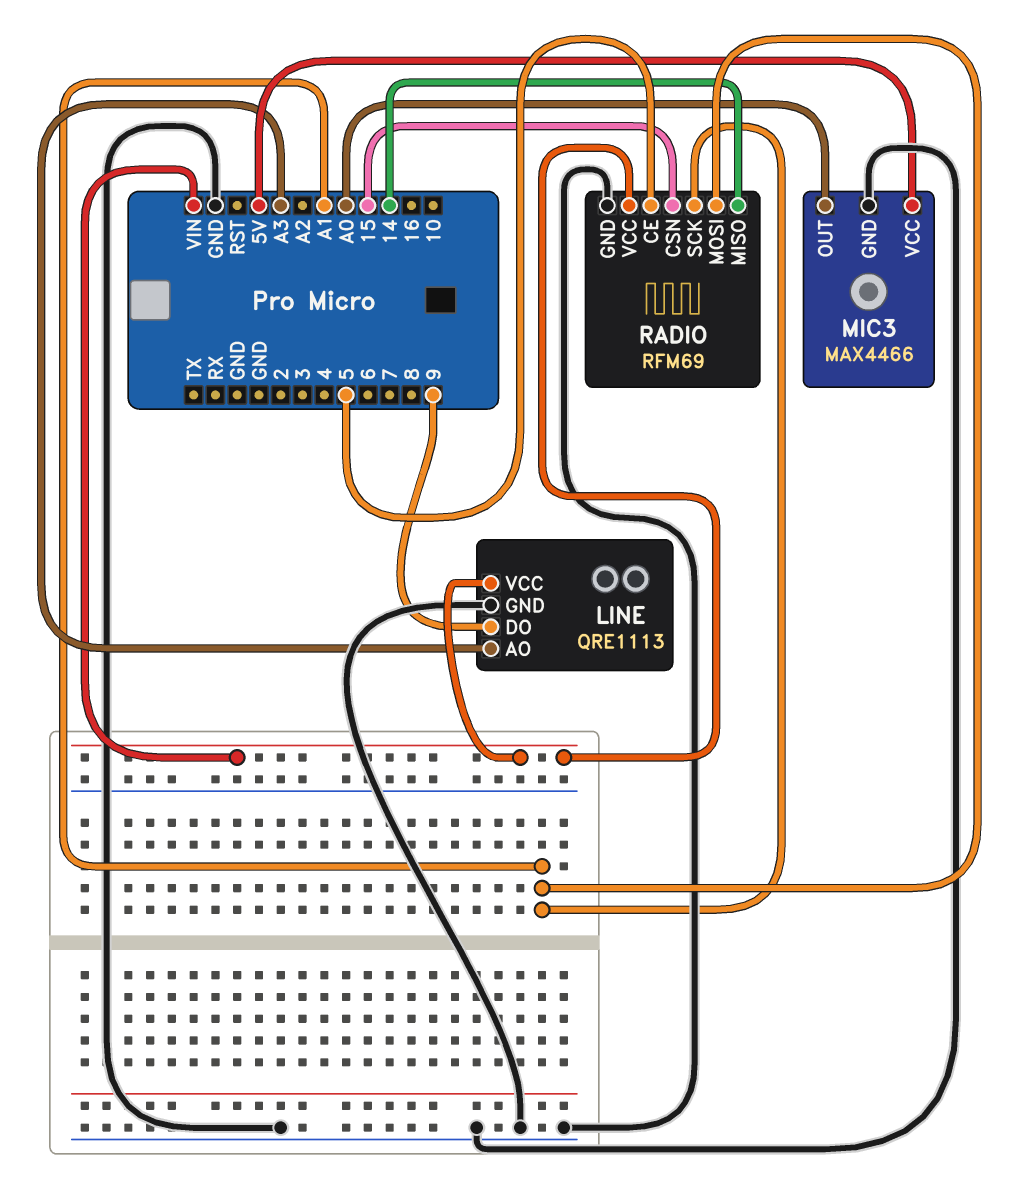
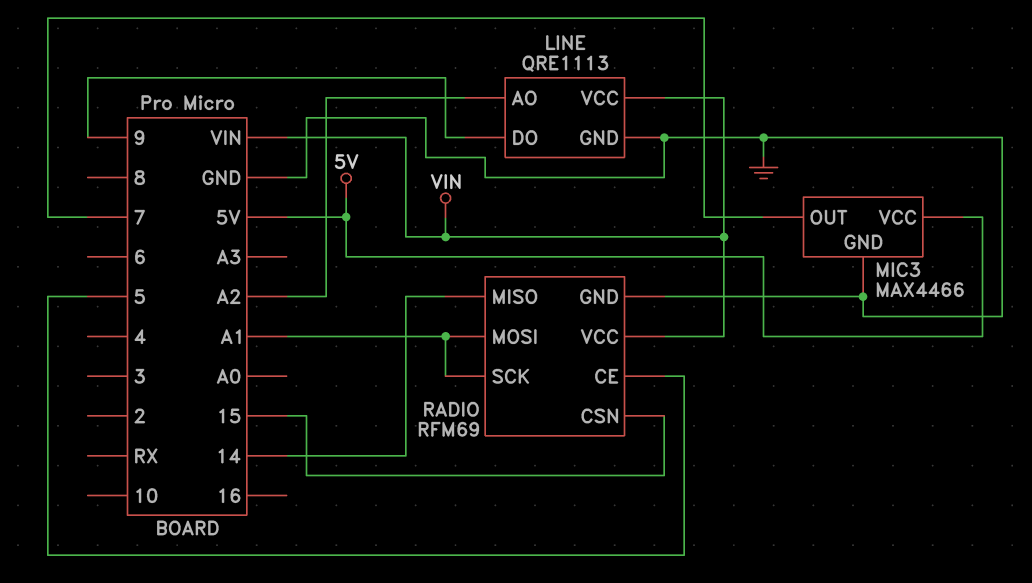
LINE pin AO: A3 -> A2
MIC3 pin OUT: A0 -> 7

